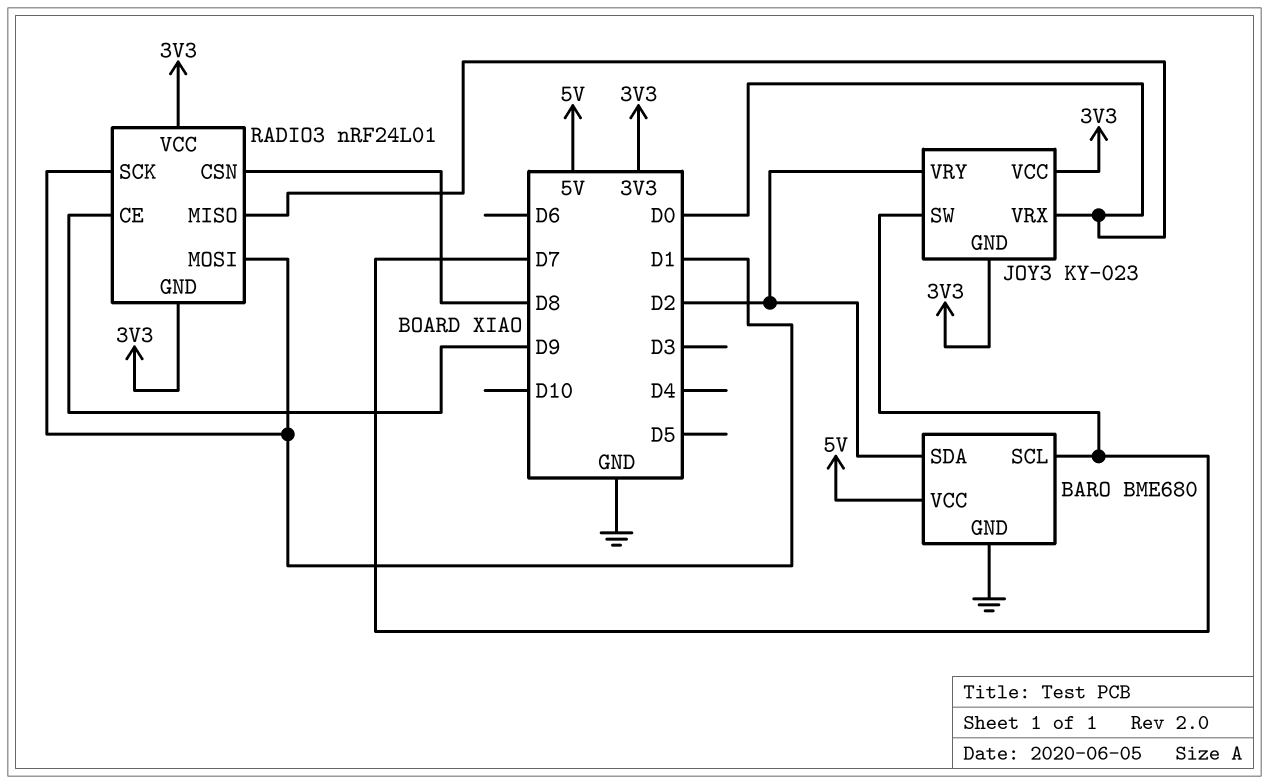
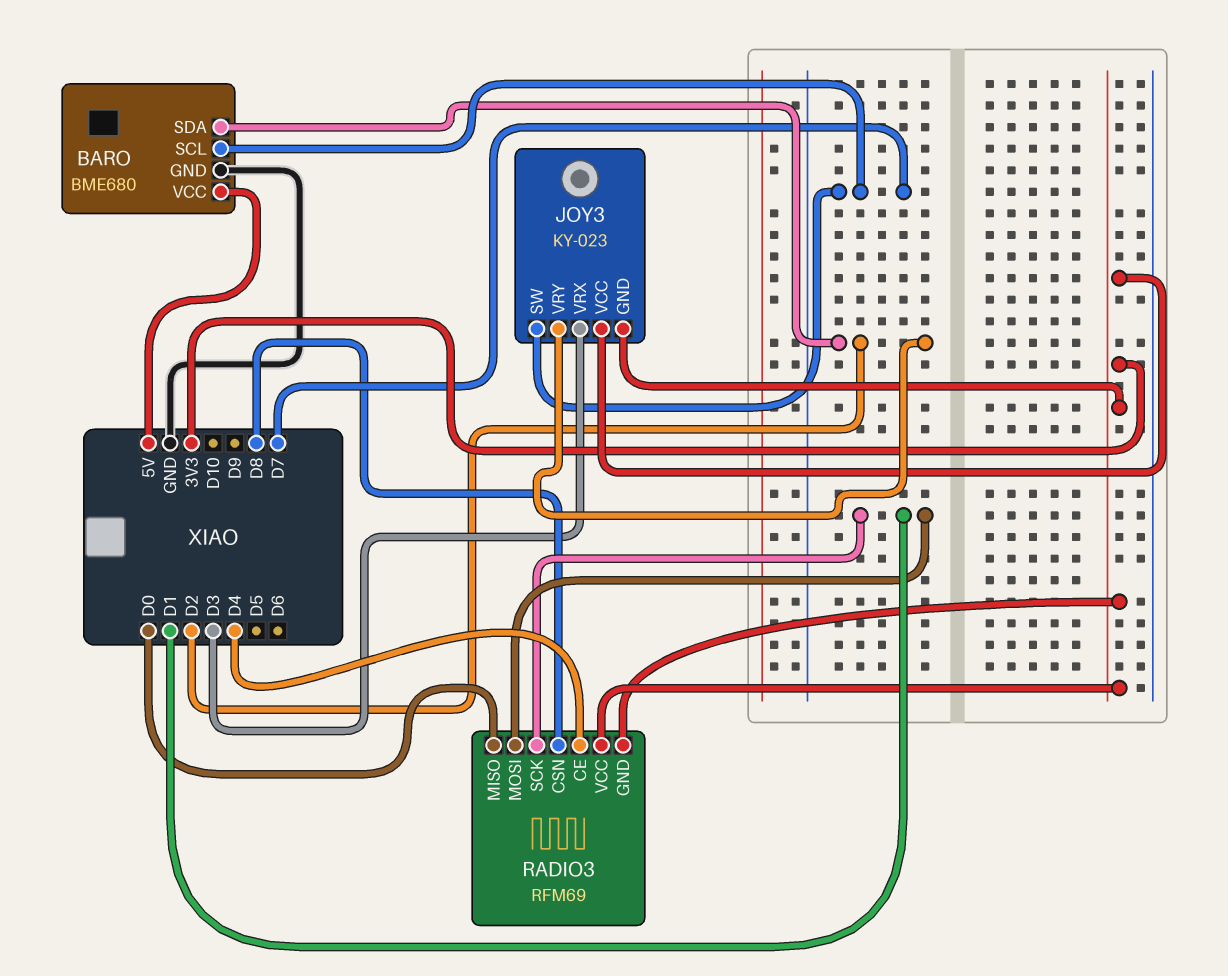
JOY3 pin VRX: D0 -> D3
RADIO3: nRF24L01 -> RFM69
RADIO3 pin CE: D9 -> D4

